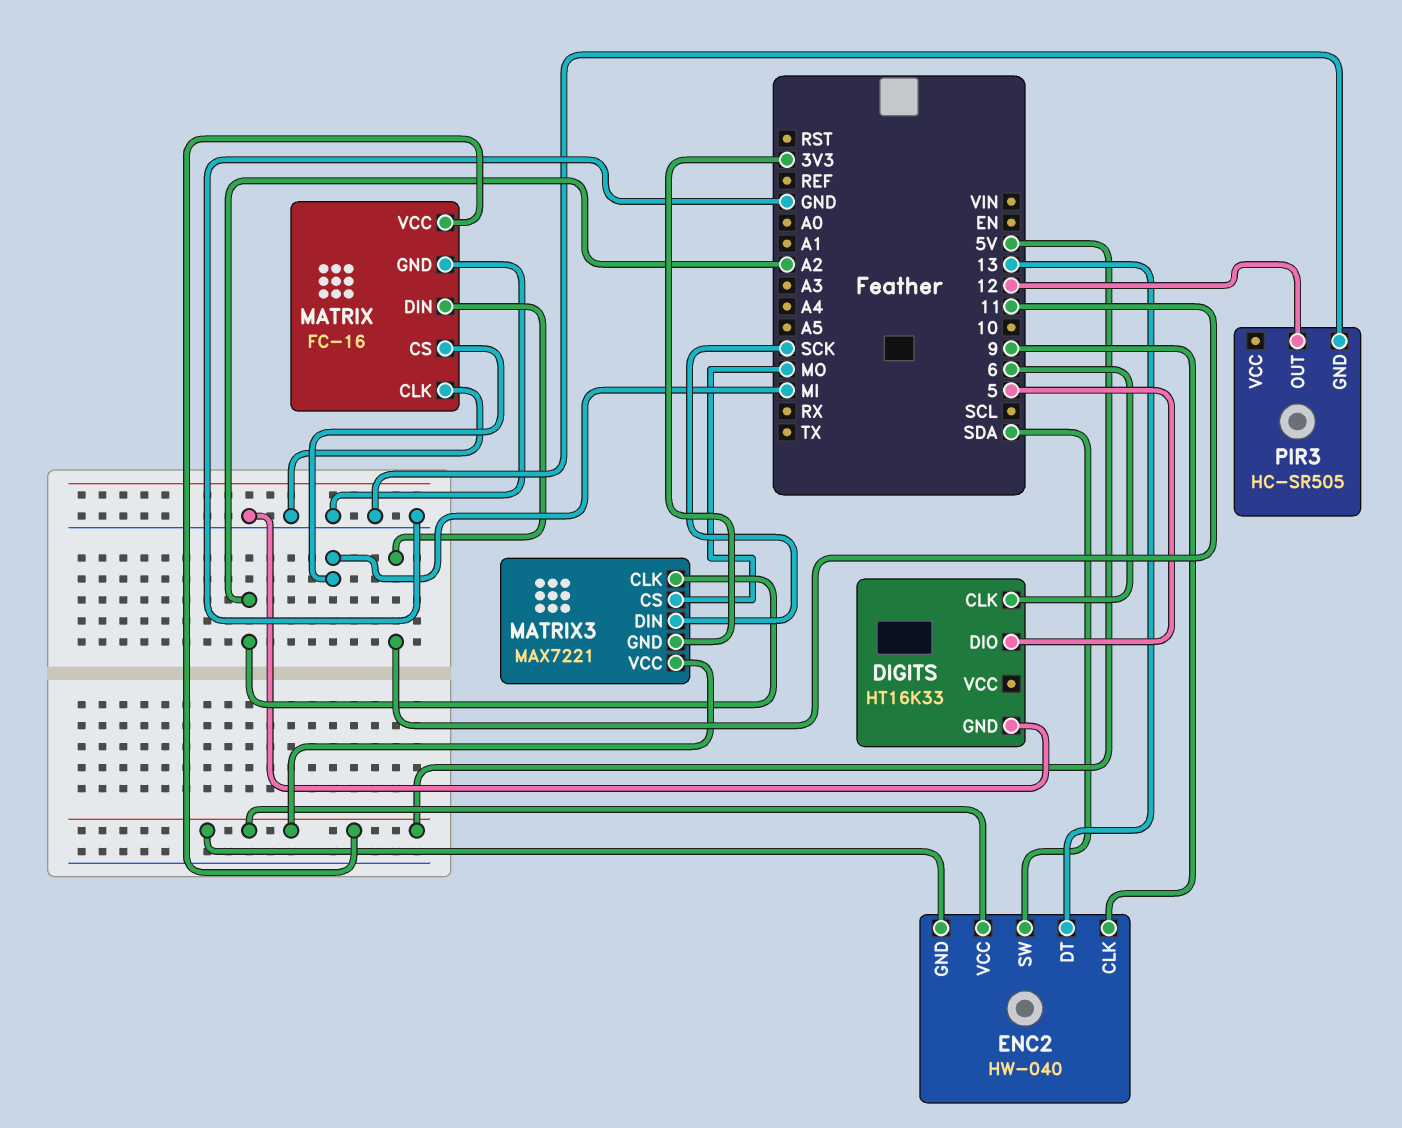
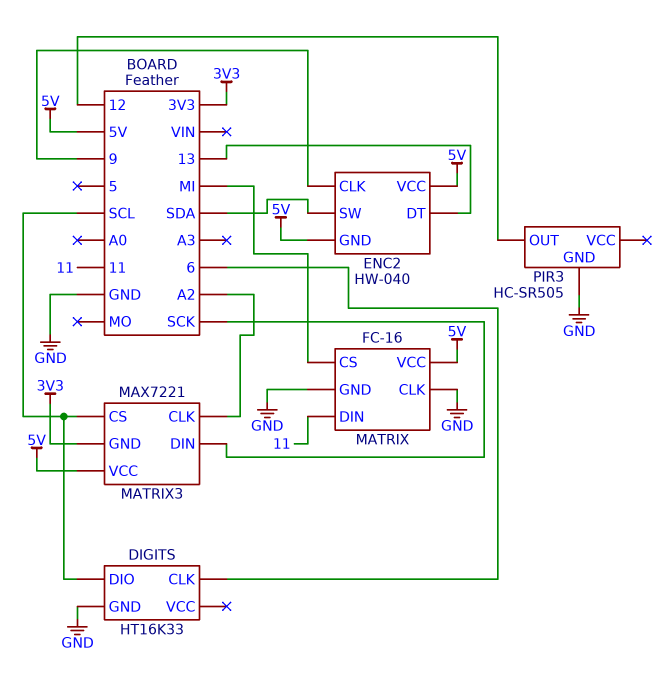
DIGITS pin DIO: 5 -> SCL
MATRIX3 pin CS: MO -> SCL

